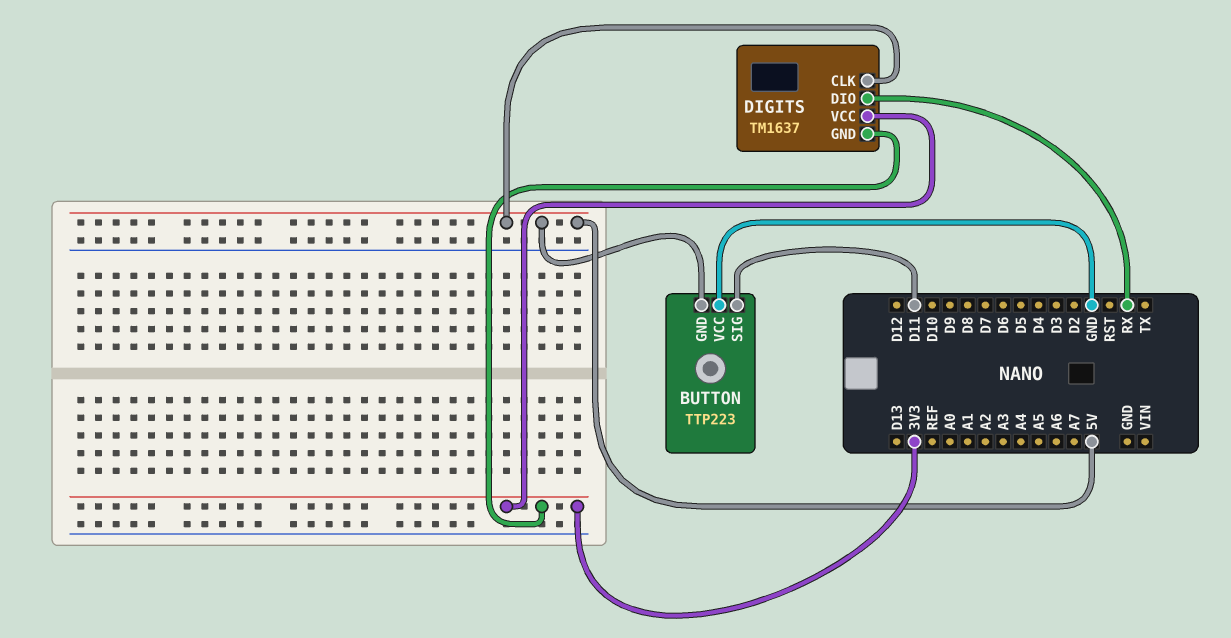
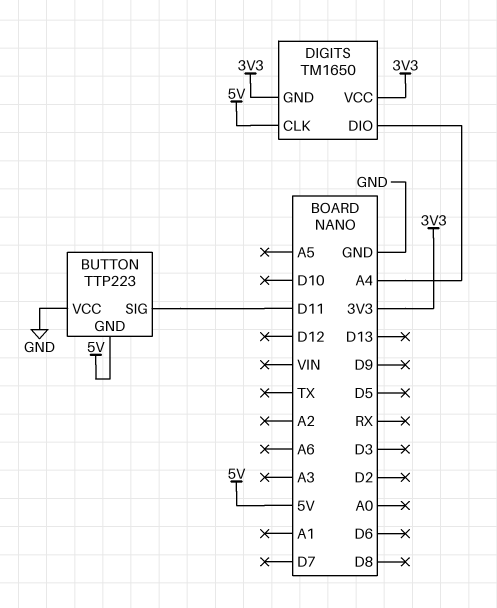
DIGITS: TM1637 -> TM1650
DIGITS pin DIO: RX -> A4

